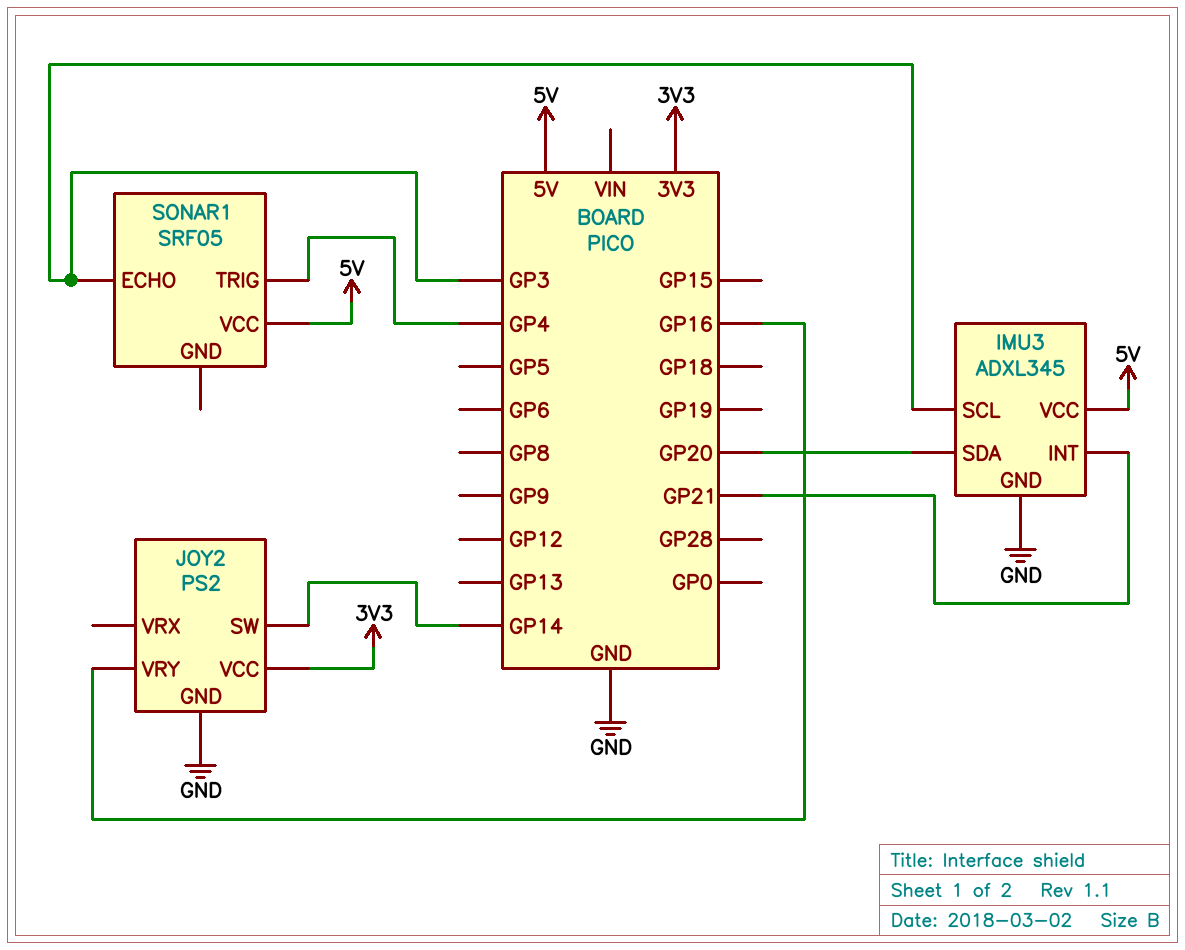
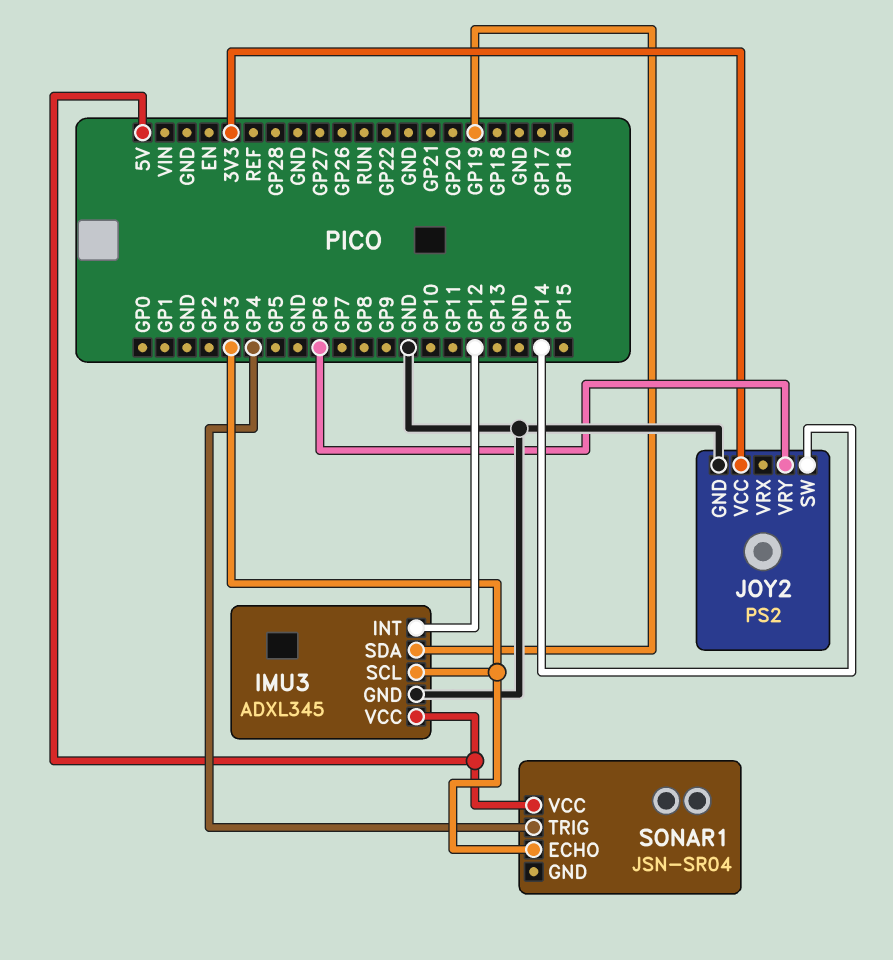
IMU3 pin INT: GP21 -> GP12
IMU3 pin SDA: GP20 -> GP19
JOY2 pin VRY: GP16 -> GP6
SONAR1: SRF05 -> JSN-SR04

